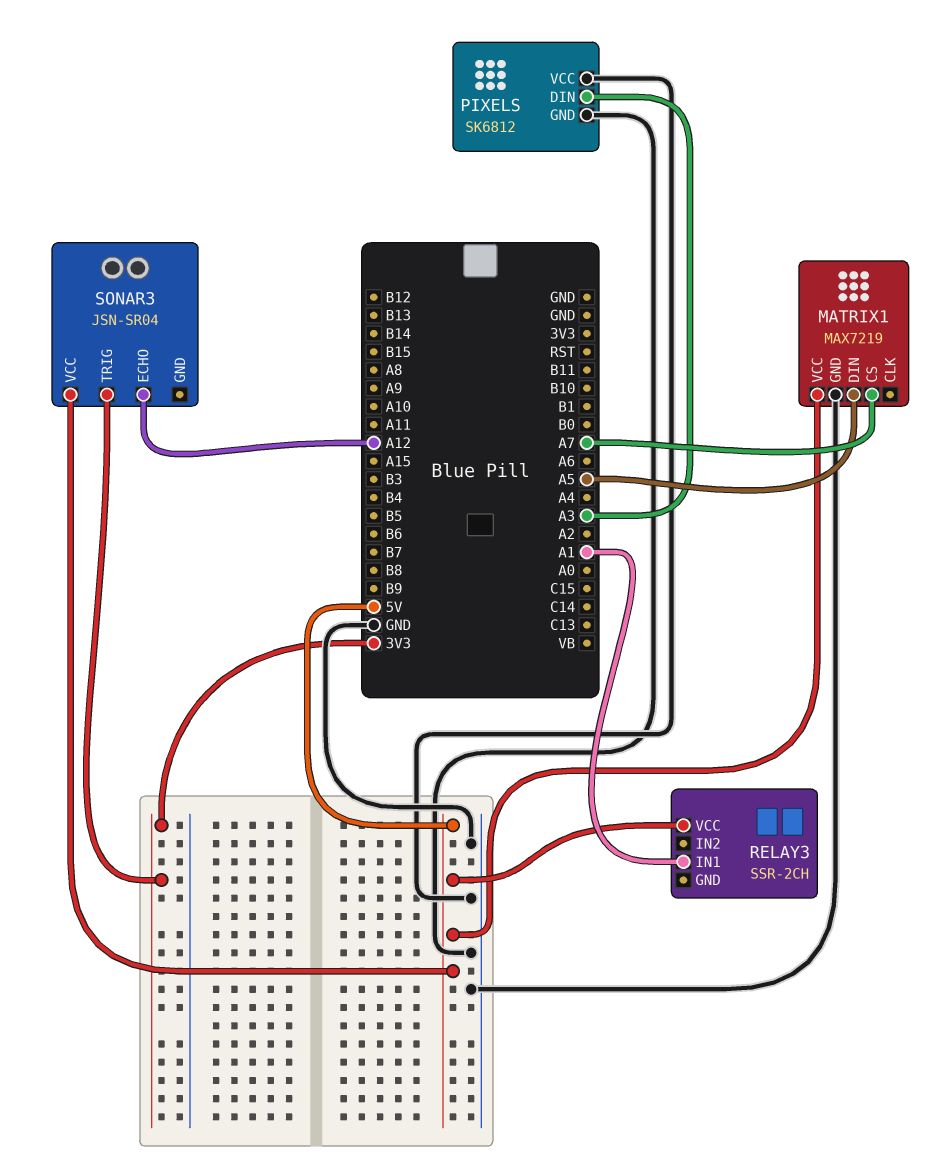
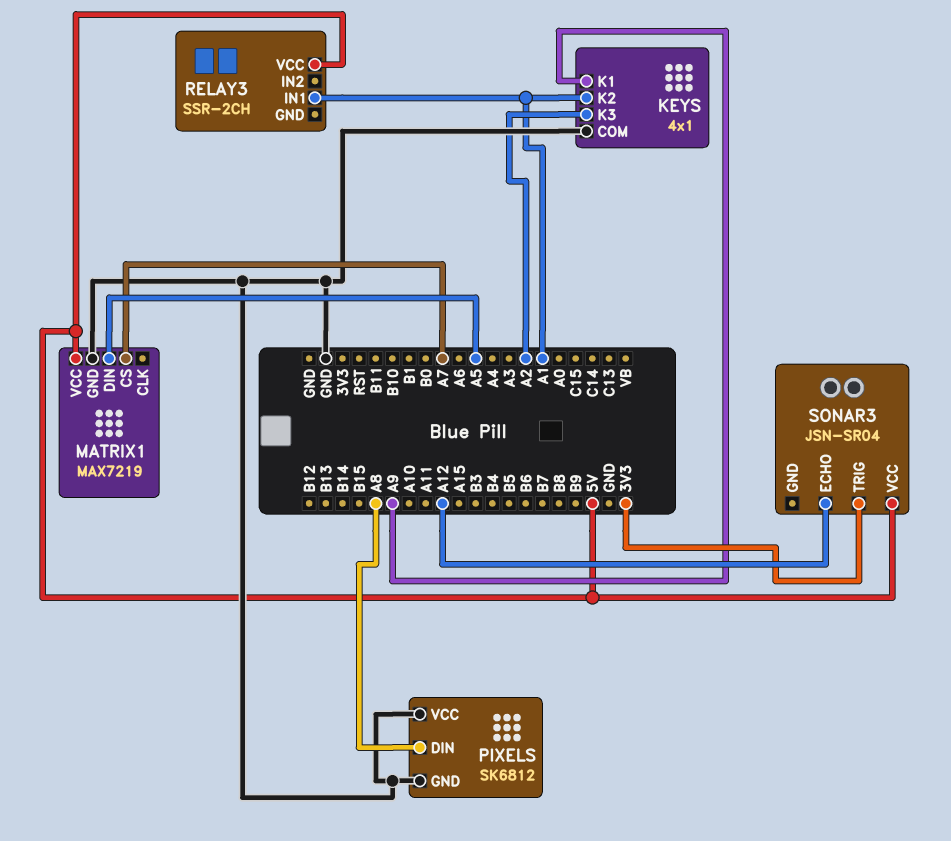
KEYS: none -> 4x1
KEYS pin COM: none -> GND
KEYS pin K1: none -> A9
KEYS pin K2: none -> A1
KEYS pin K3: none -> A2
PIXELS pin DIN: A3 -> A8

